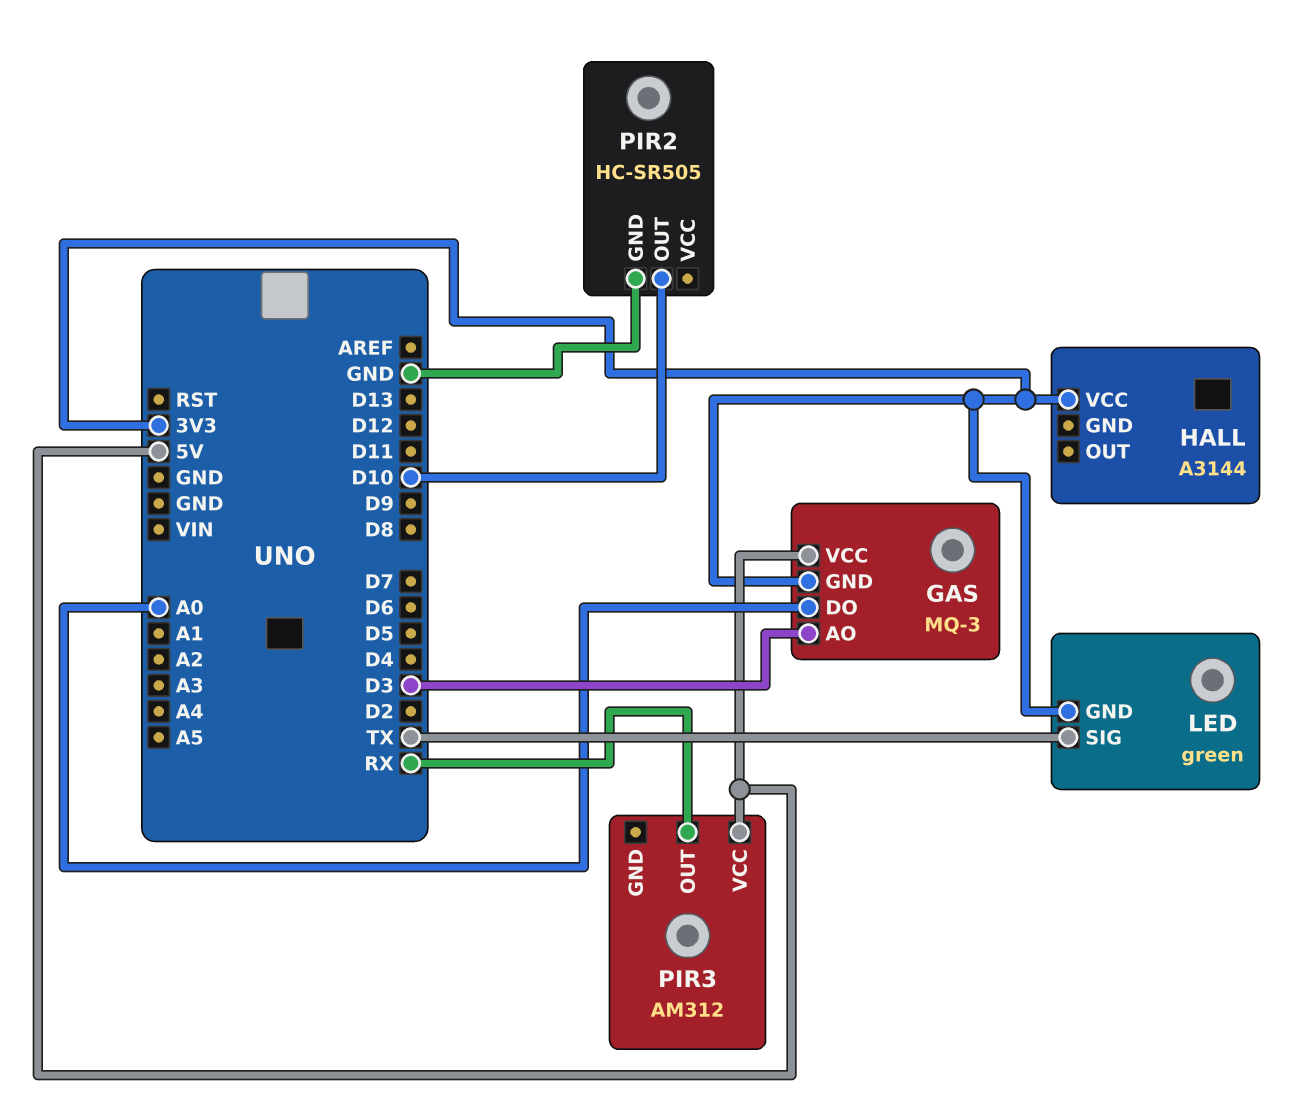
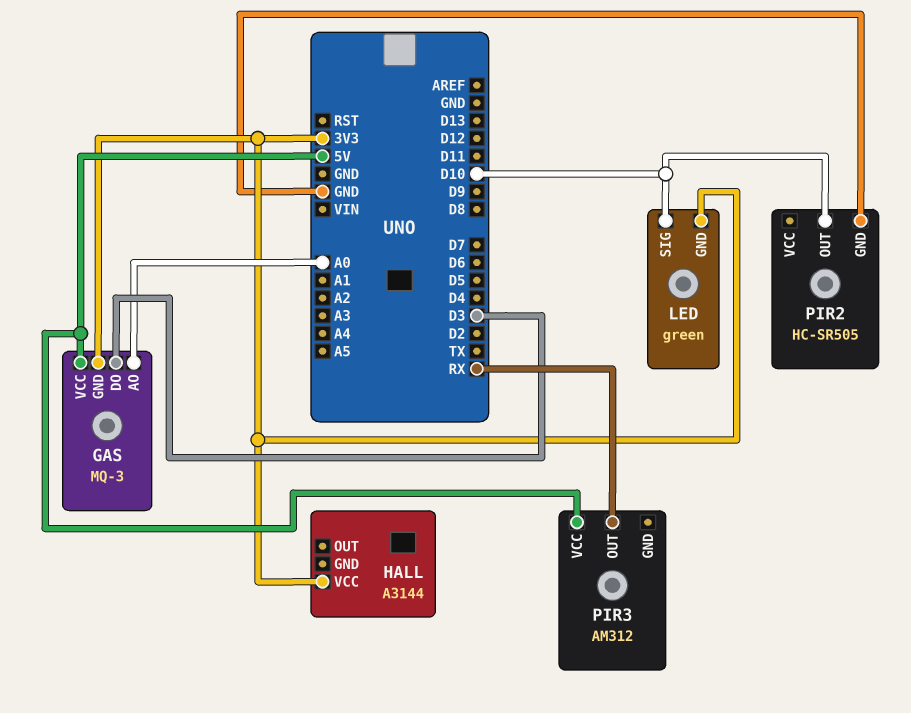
GAS pin AO: D3 -> A0
GAS pin DO: A0 -> D3
LED pin SIG: TX -> D10

